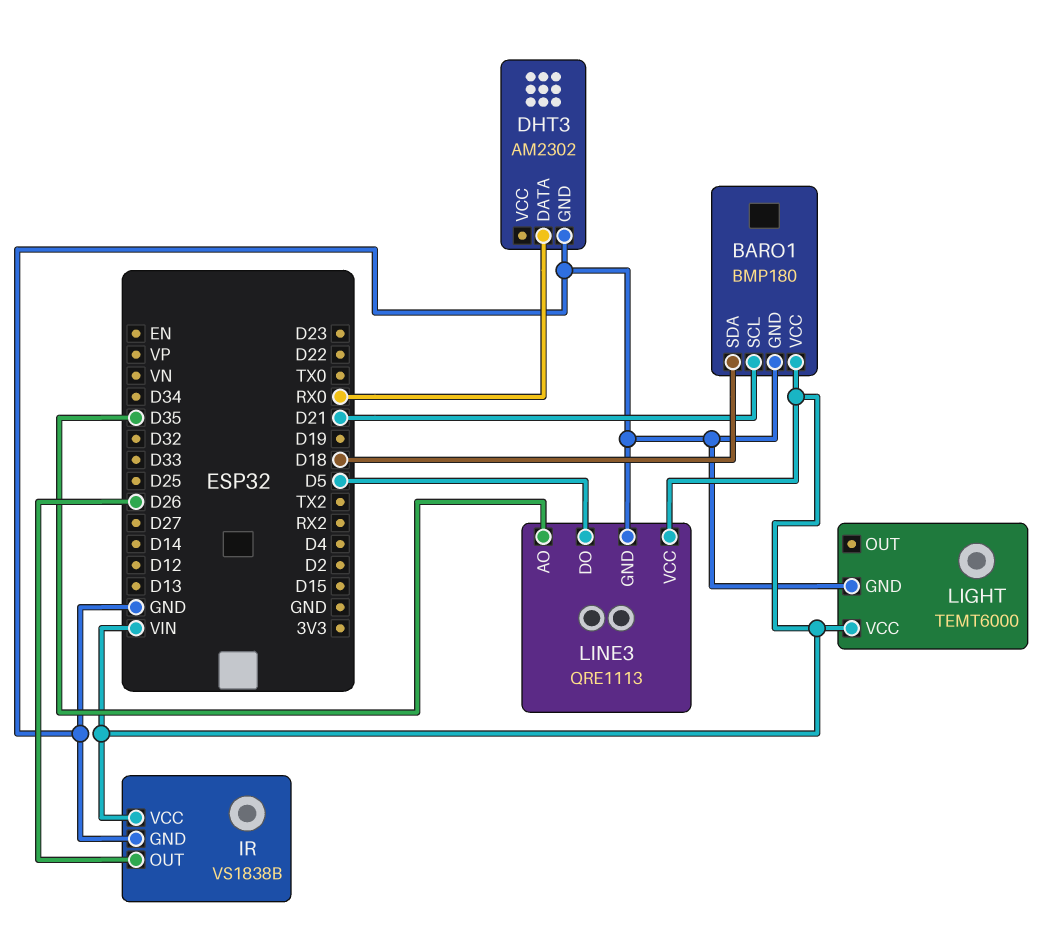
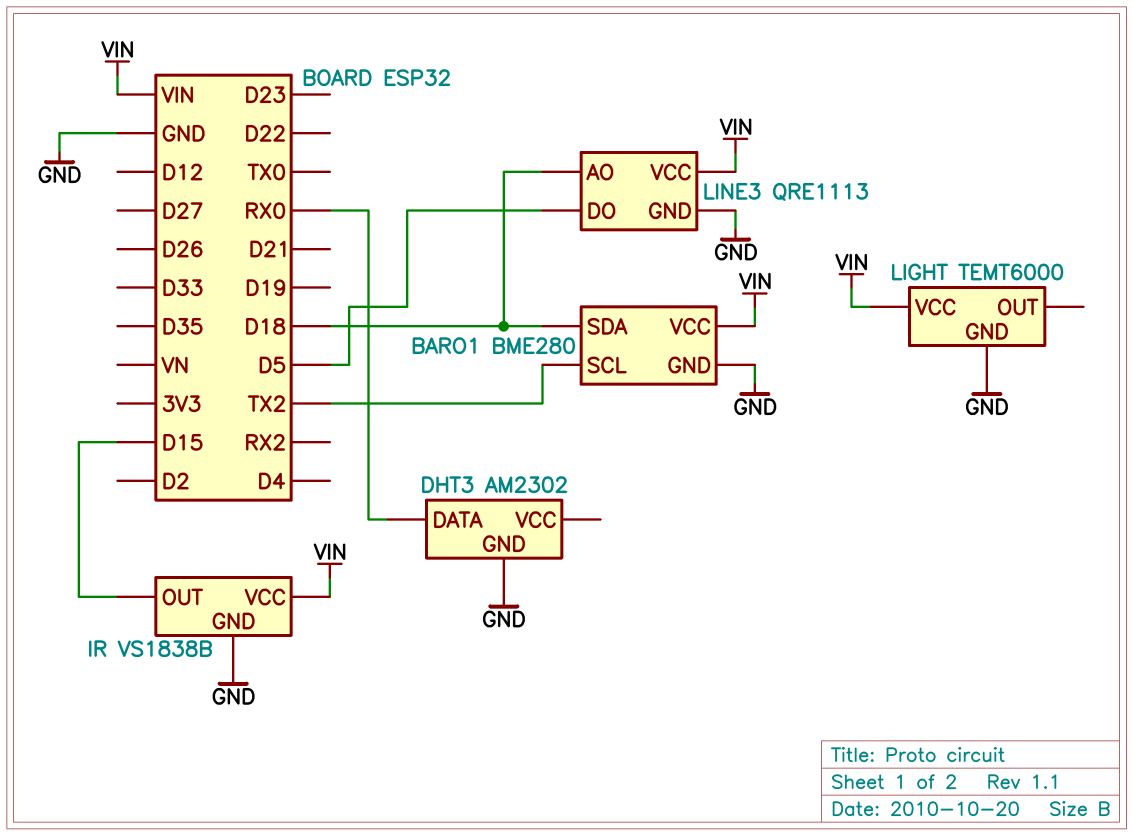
BARO1: BMP180 -> BME280
BARO1 pin SCL: D21 -> TX2
IR pin OUT: D26 -> D15
LINE3 pin AO: D35 -> D18

